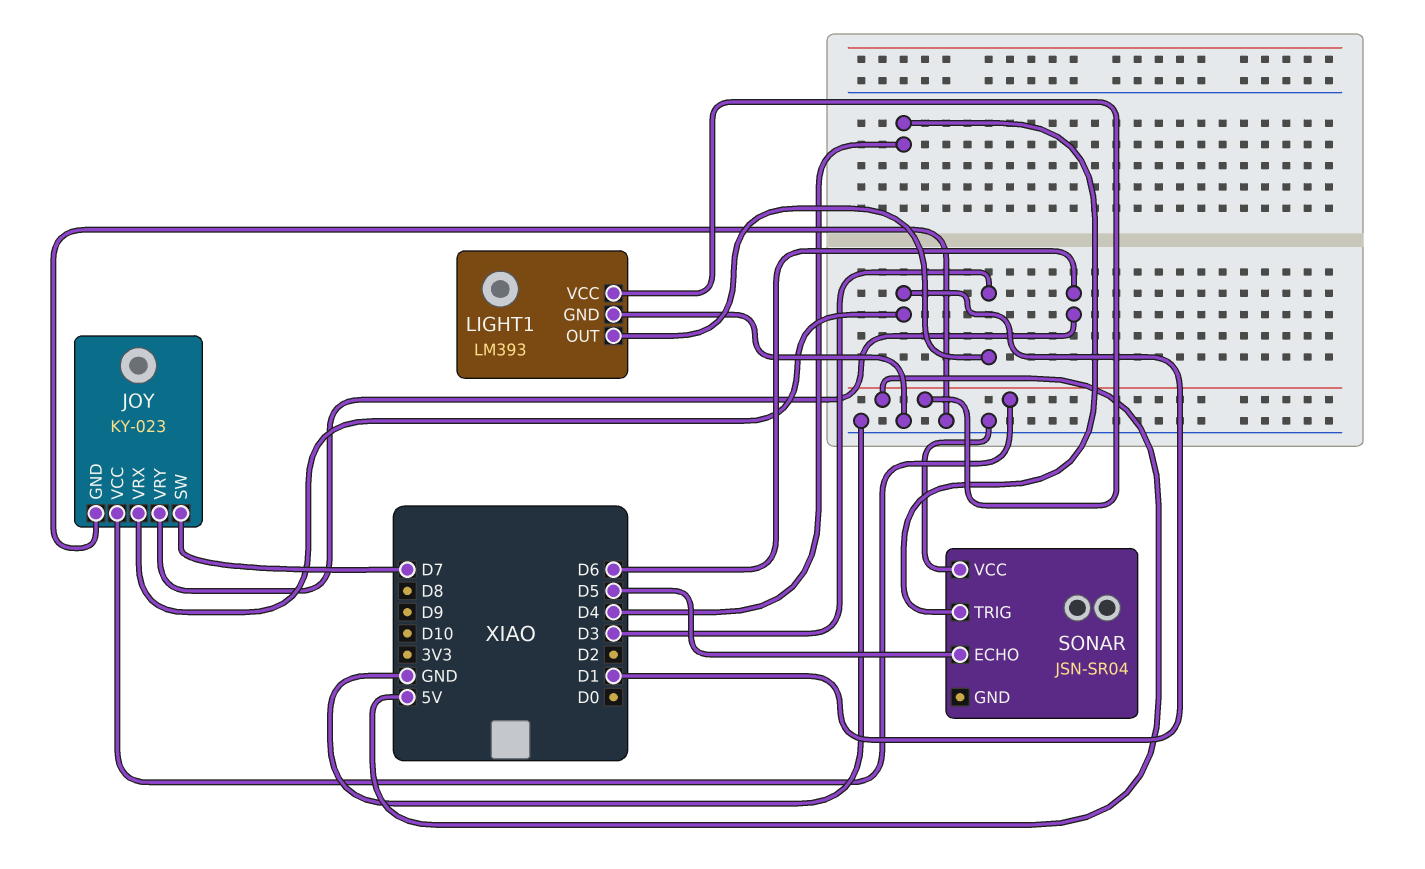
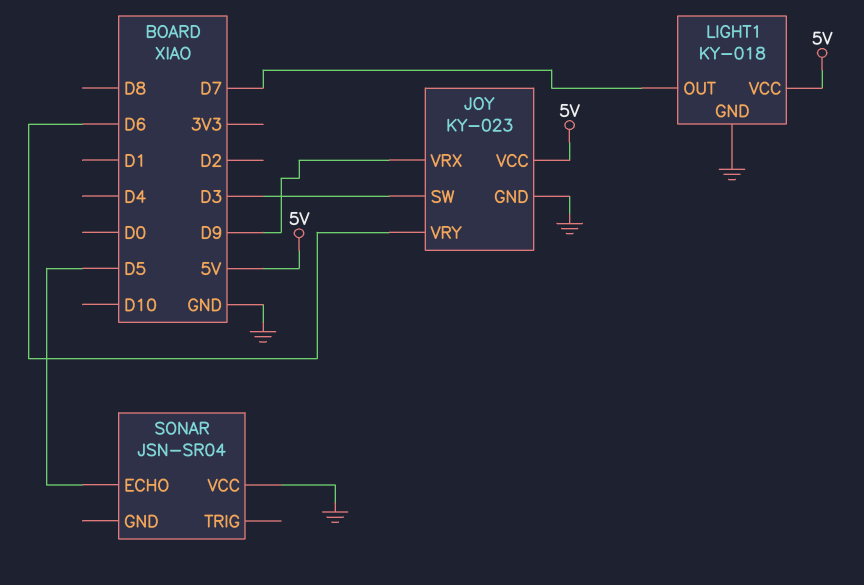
JOY pin SW: D7 -> D3
JOY pin VRX: D1 -> D9
LIGHT1: LM393 -> KY-018
LIGHT1 pin OUT: D3 -> D7
SONAR pin TRIG: D4 -> none

